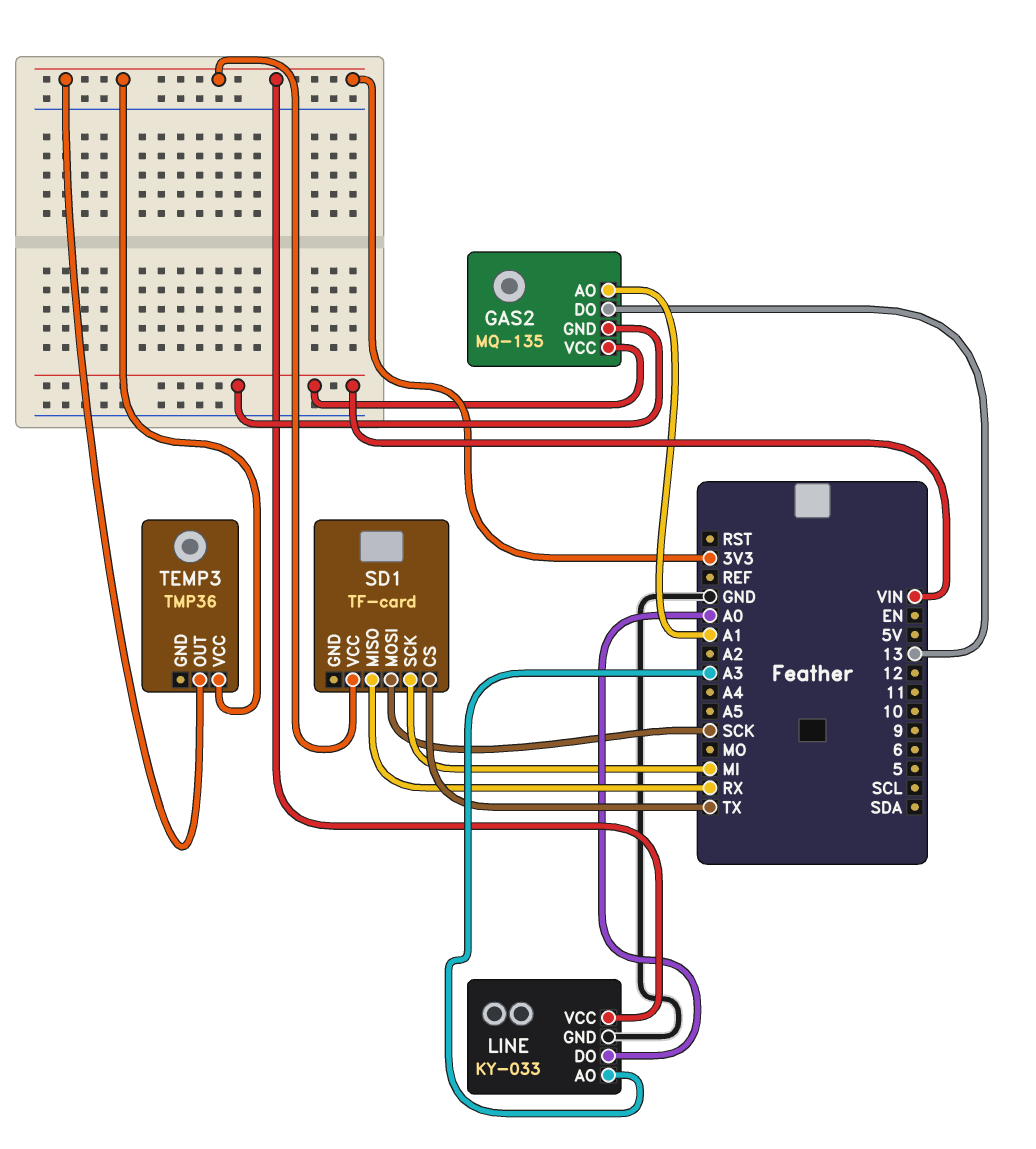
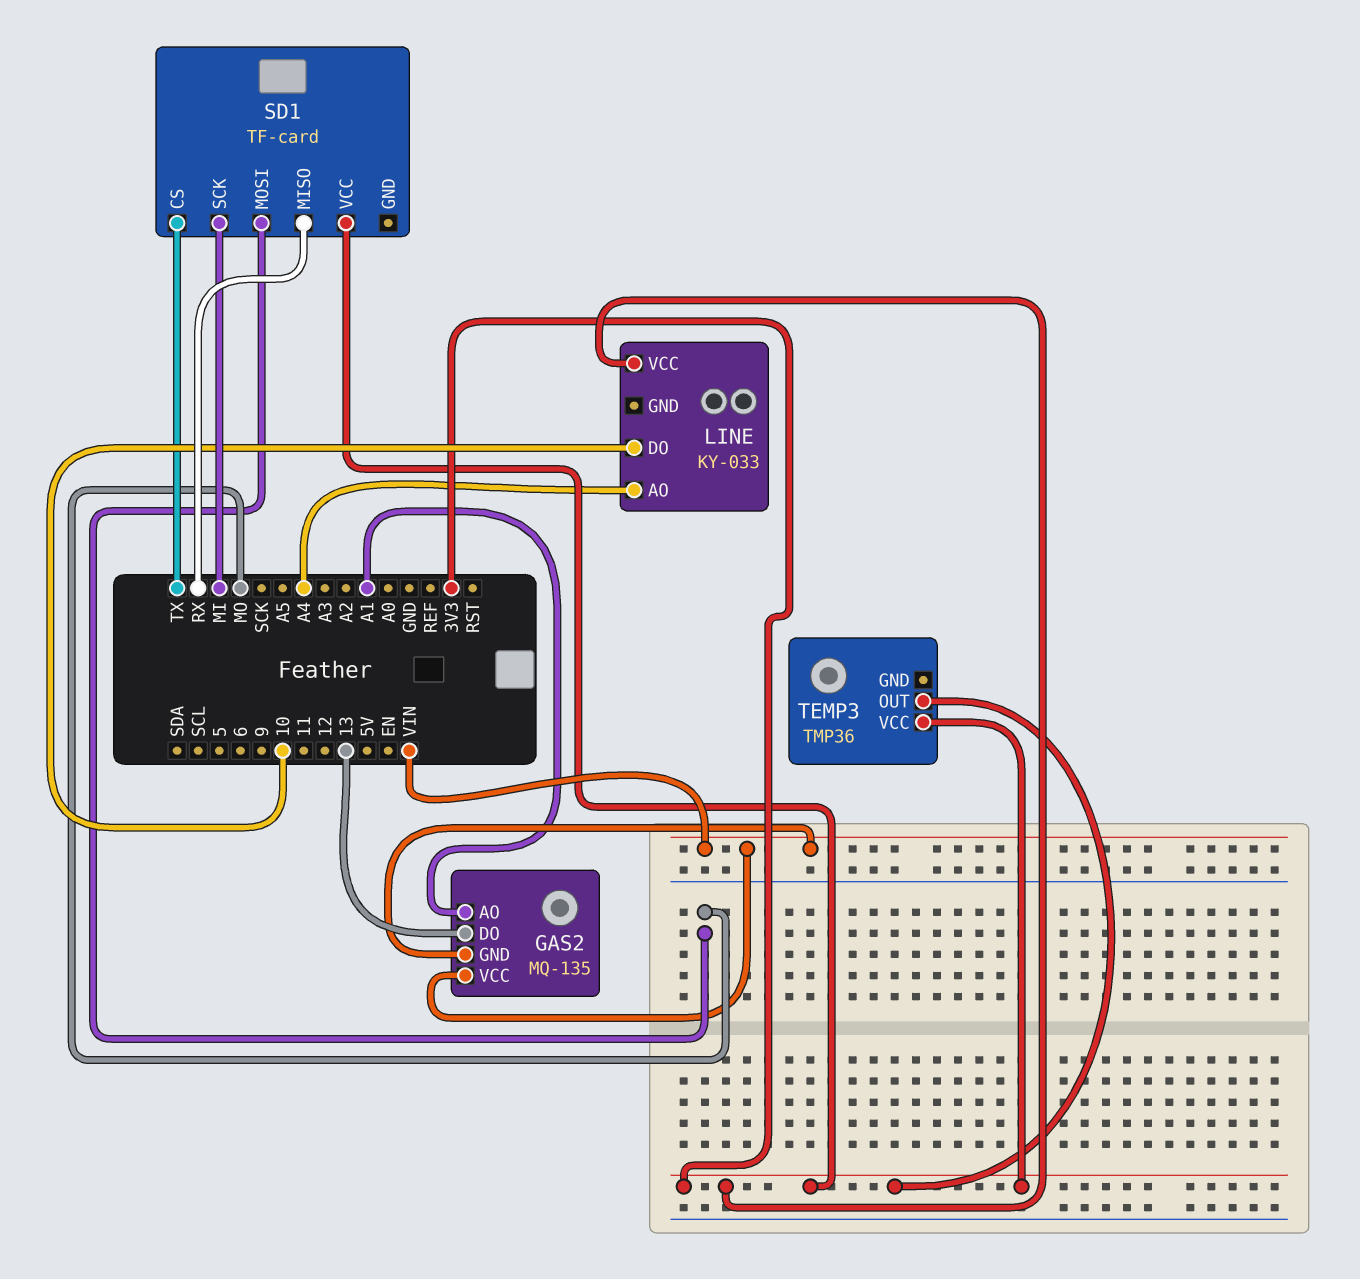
LINE pin AO: A3 -> A4
LINE pin DO: A0 -> 10
LINE pin GND: GND -> none
SD1 pin MOSI: SCK -> MO

